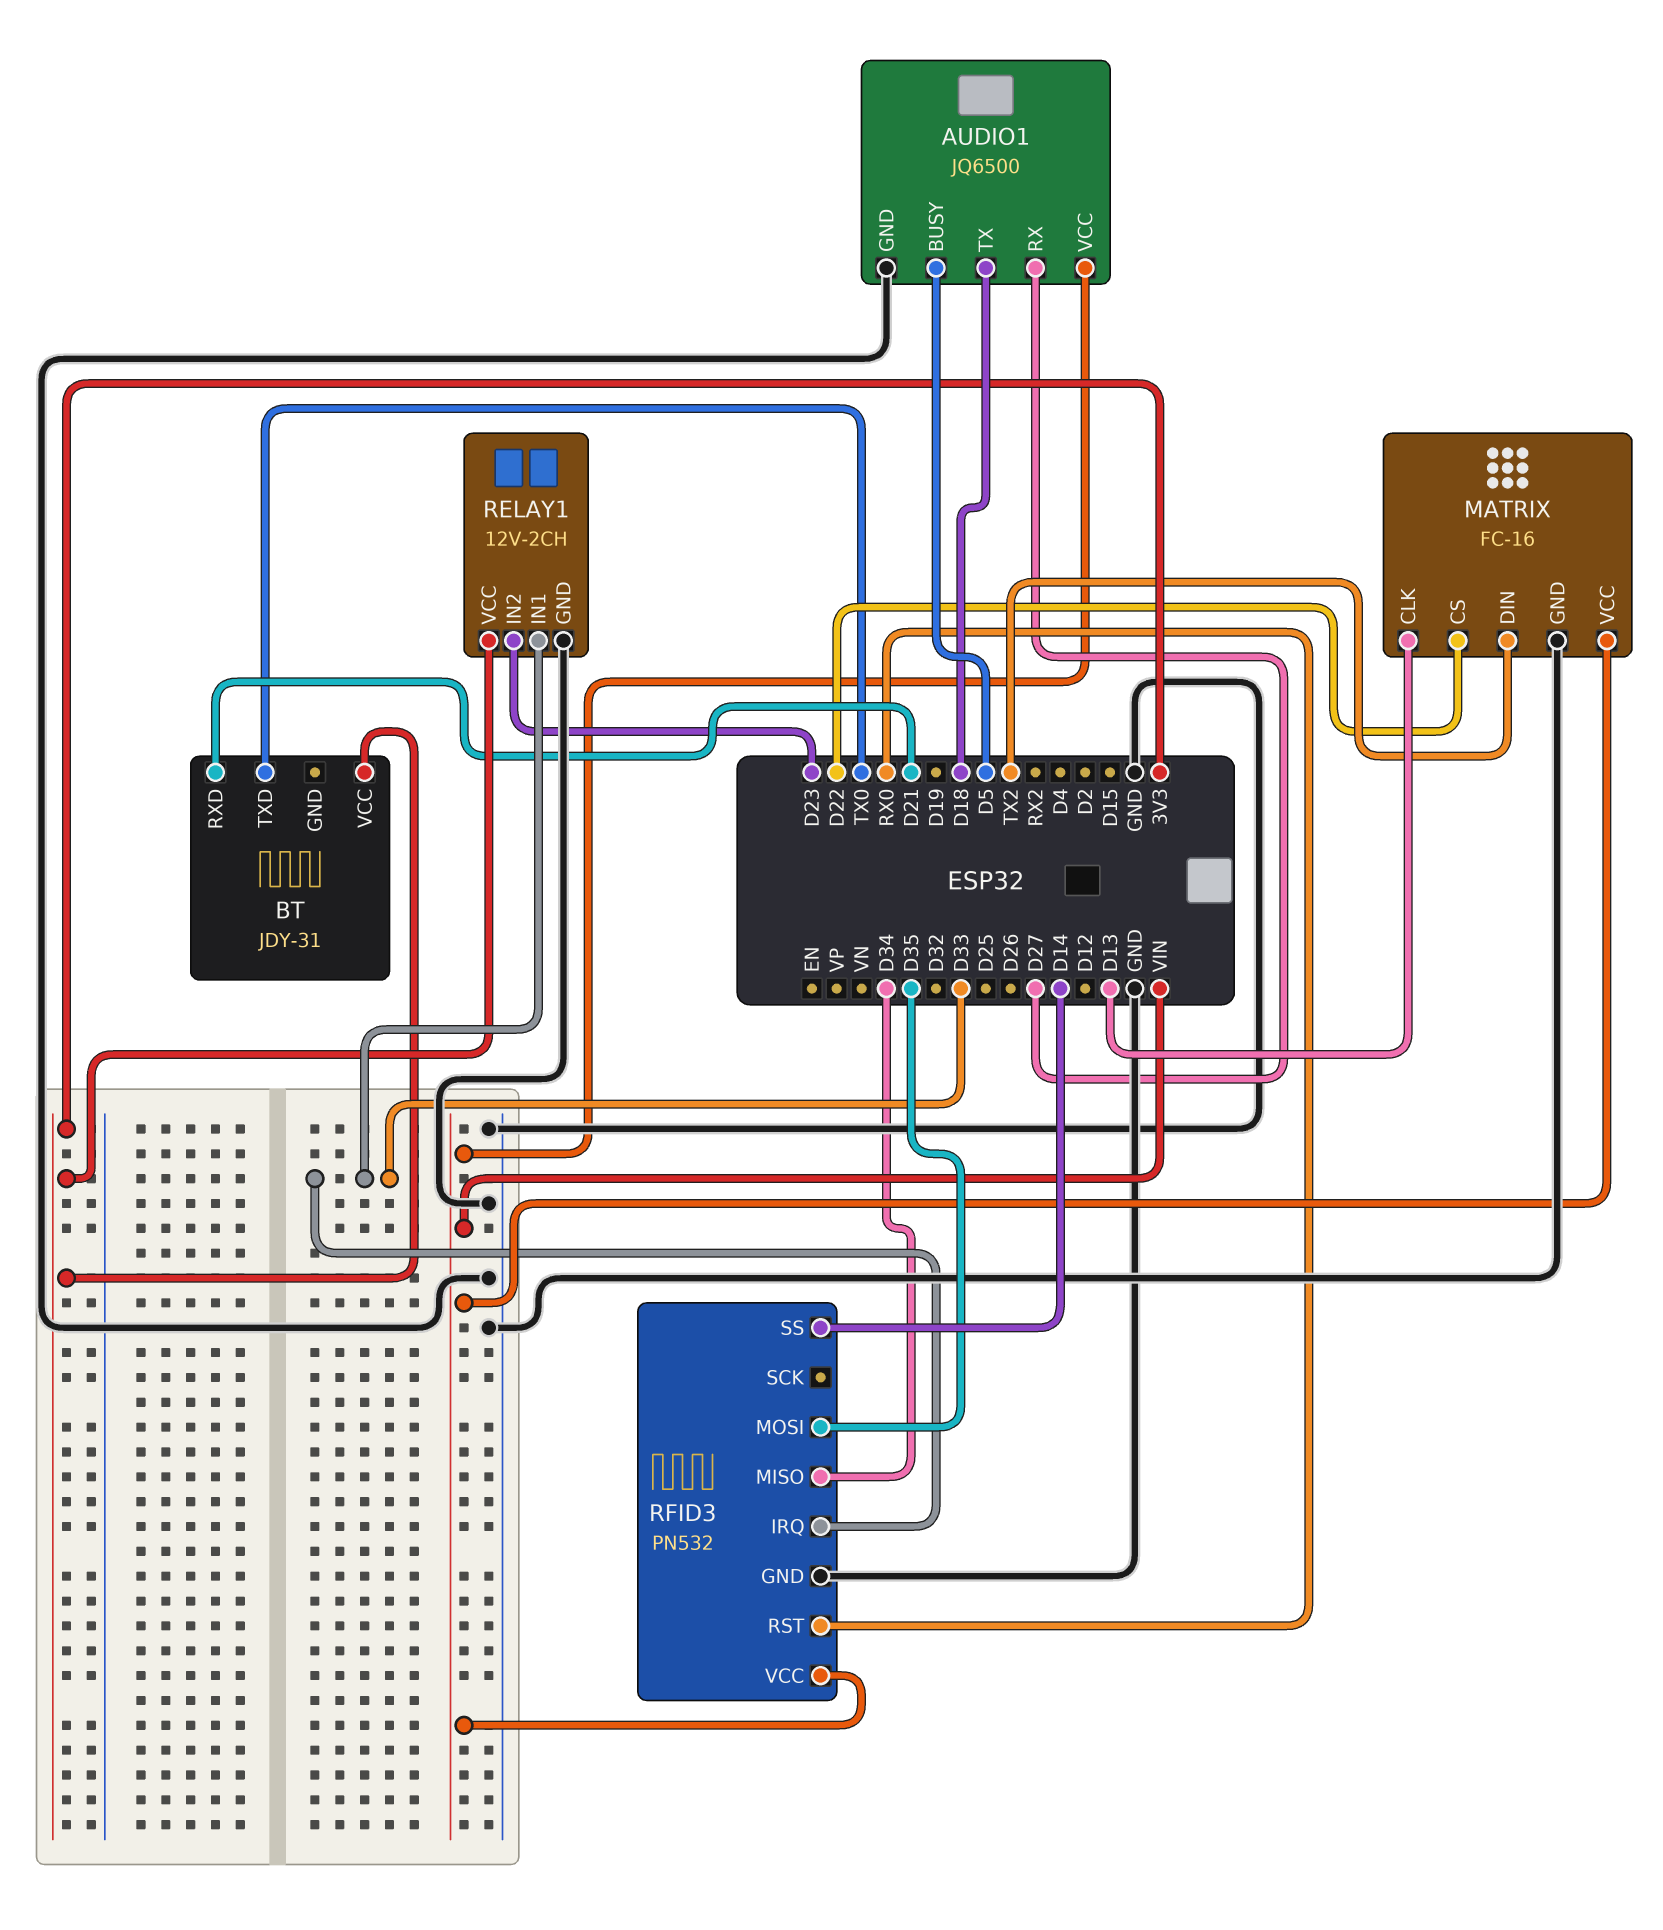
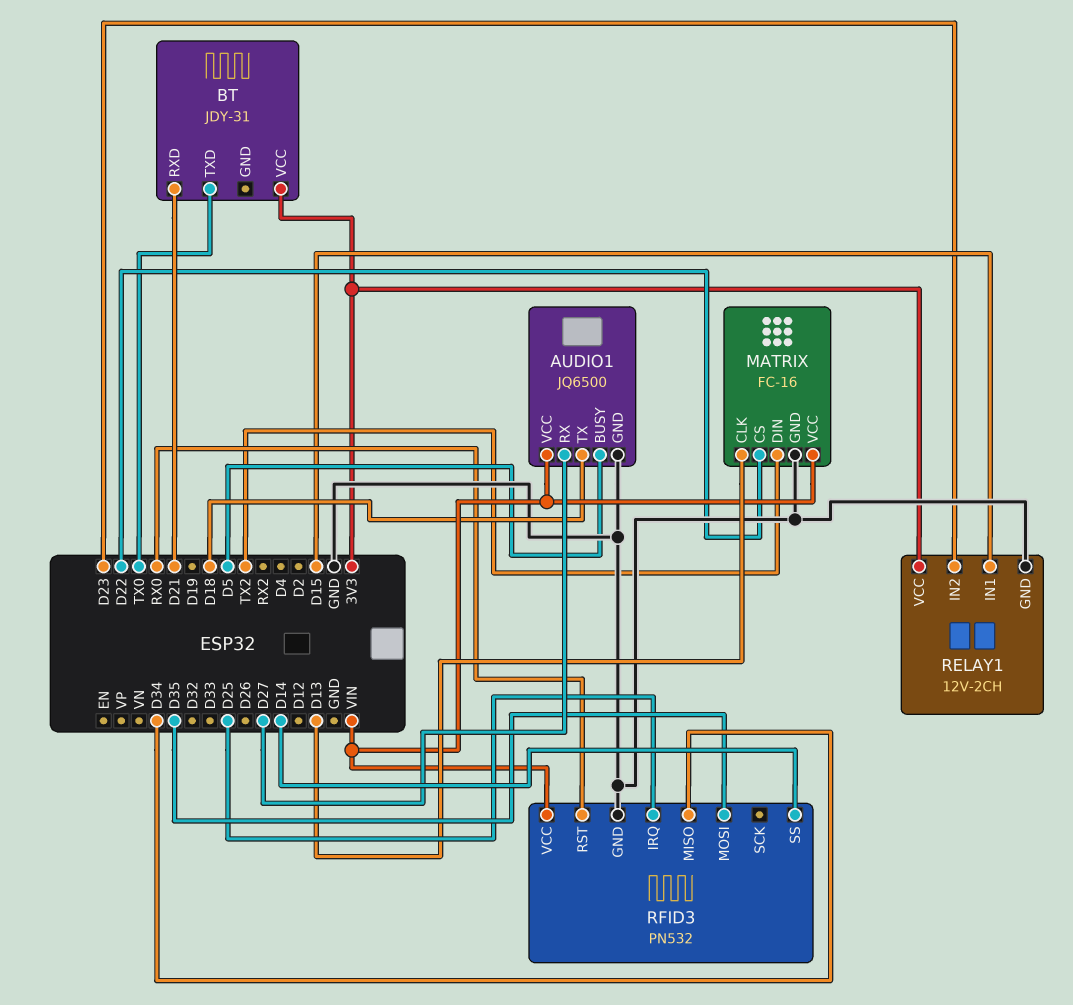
RELAY1 pin IN1: D33 -> D15
RFID3 pin IRQ: D33 -> D25

